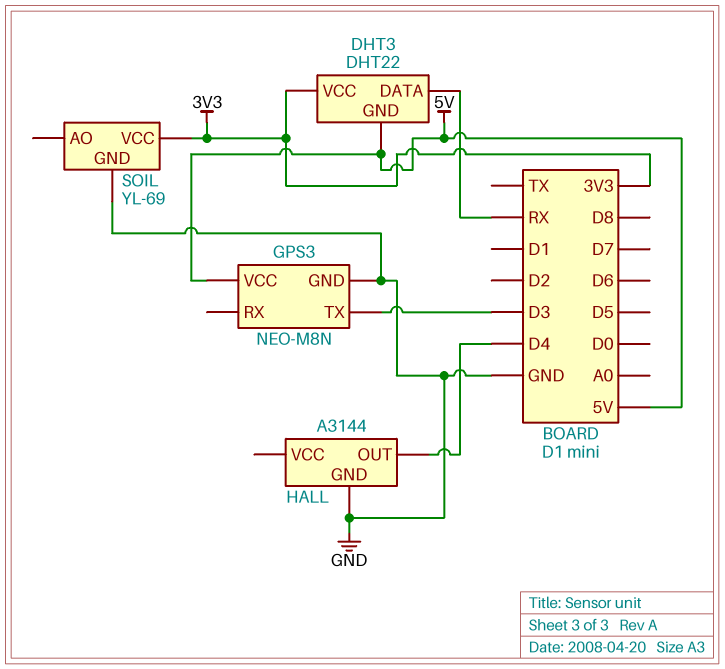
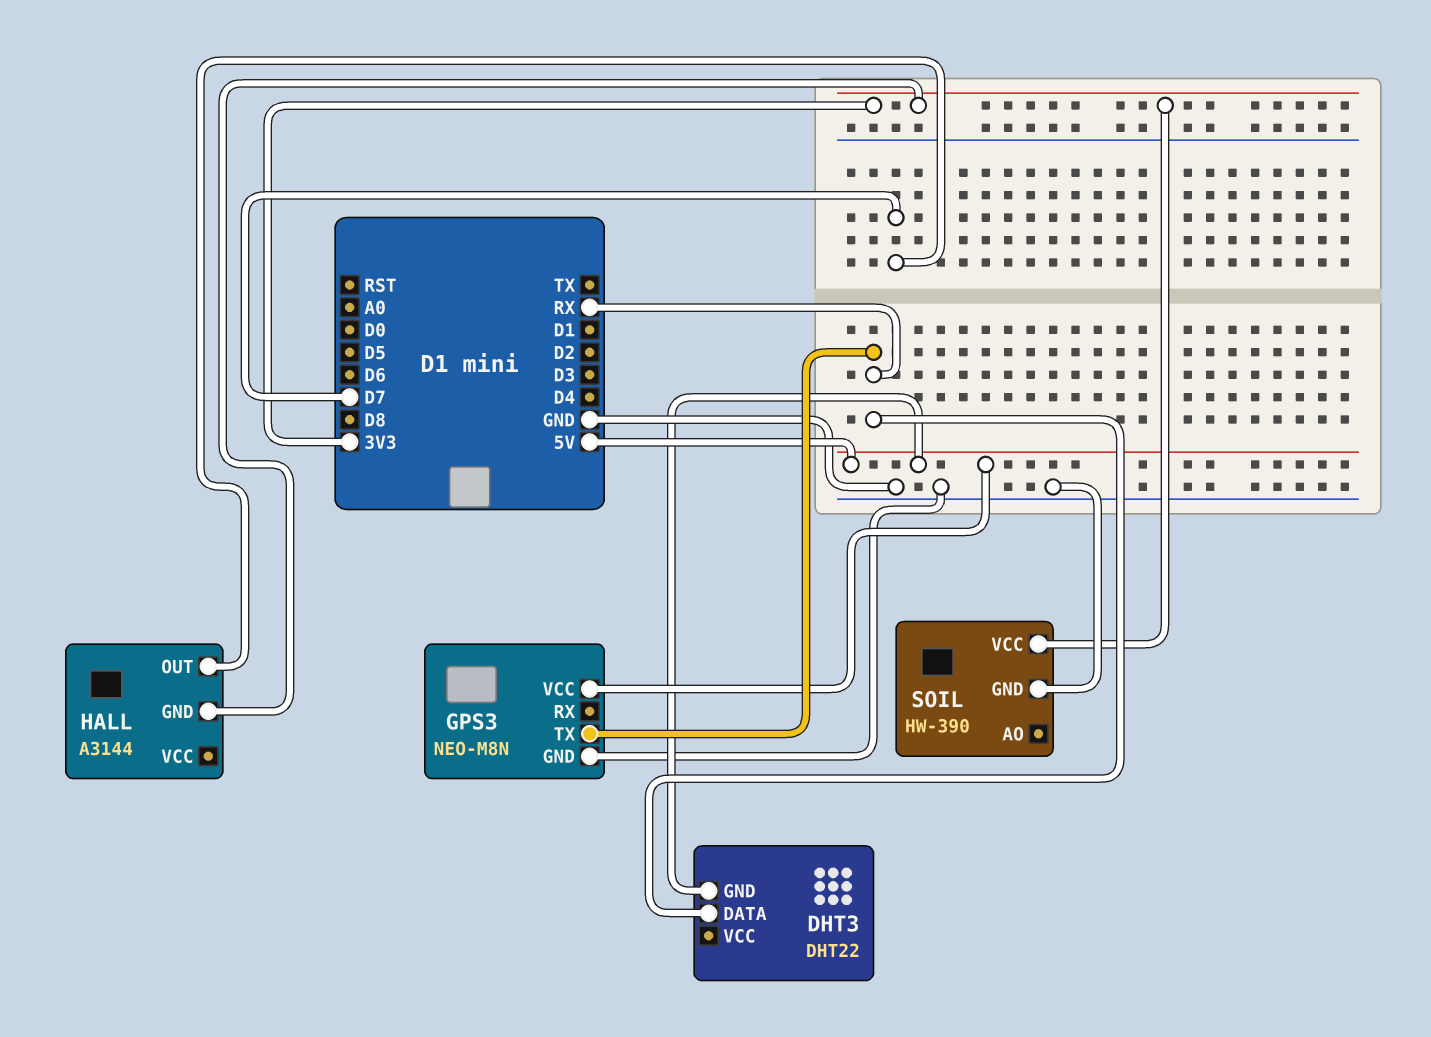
DHT3 pin VCC: 3V3 -> none
GPS3 pin TX: D3 -> RX
HALL pin GND: GND -> 3V3
HALL pin OUT: D4 -> D7
SOIL: YL-69 -> HW-390

